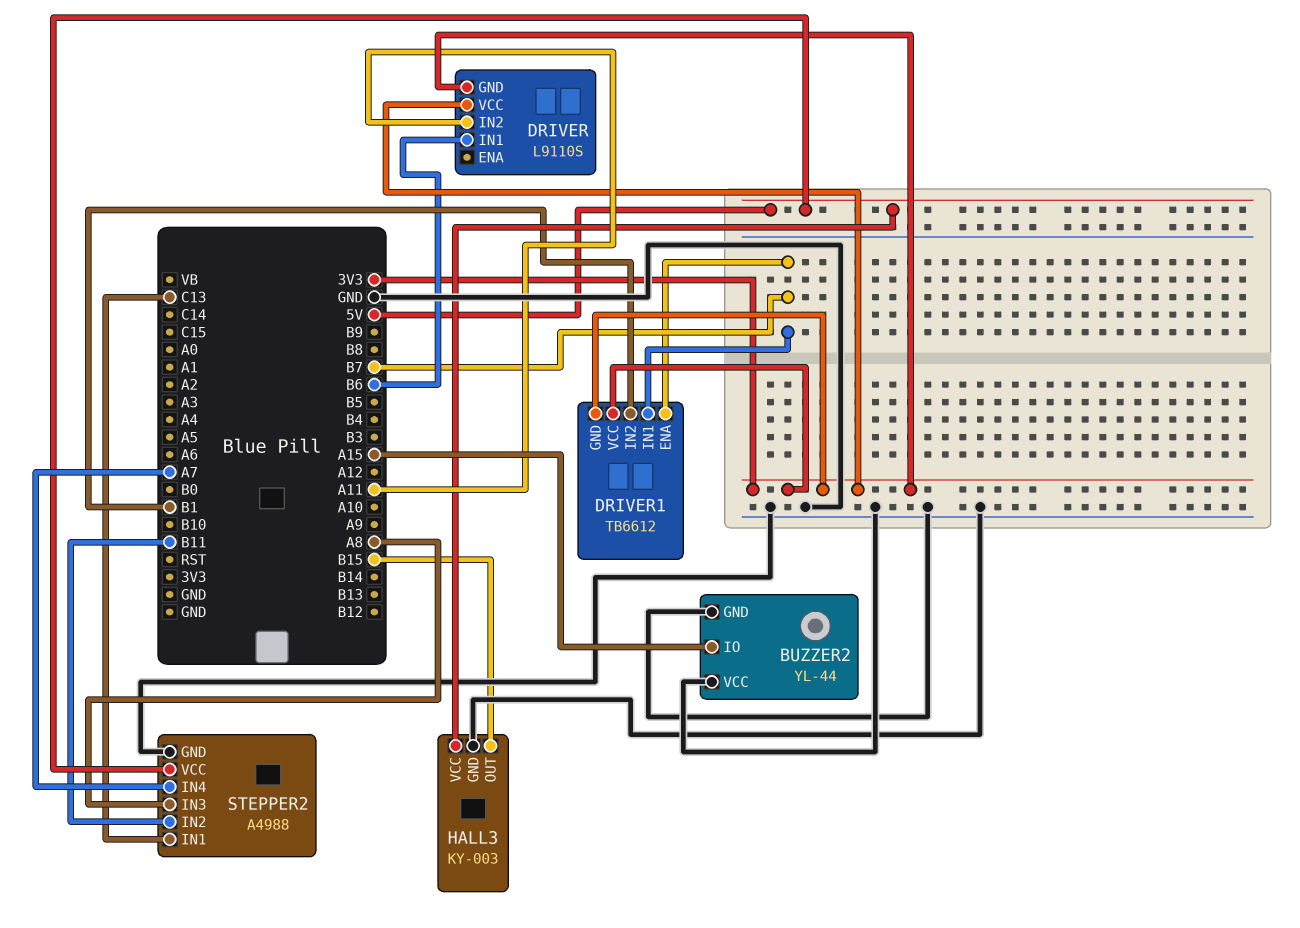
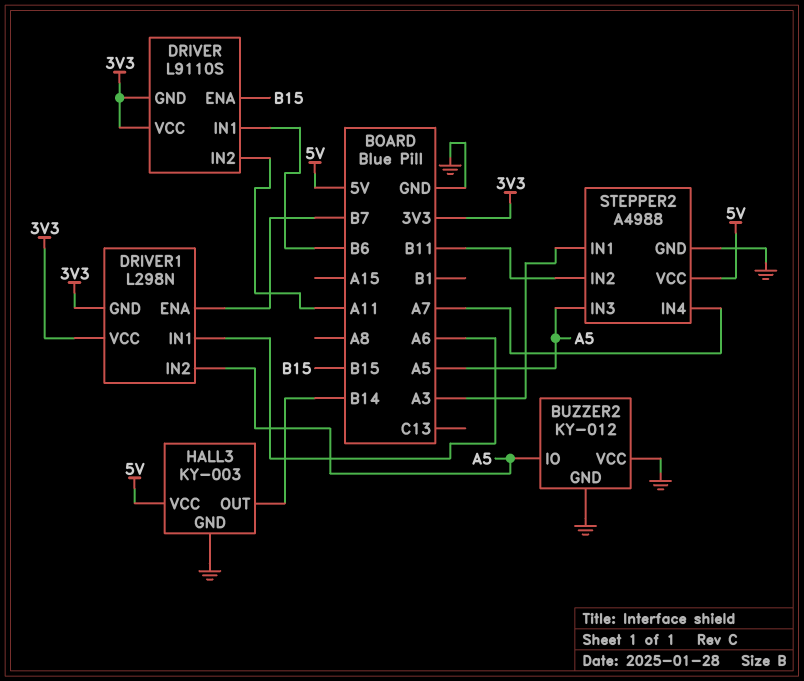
BUZZER2: YL-44 -> KY-012
BUZZER2 pin IO: A15 -> A5
DRIVER pin ENA: none -> B15
DRIVER1: TB6612 -> L298N
DRIVER1 pin IN1: B7 -> A6
DRIVER1 pin IN2: B1 -> A5
HALL3 pin OUT: B15 -> B14
STEPPER2 pin IN1: C13 -> A3
STEPPER2 pin IN3: A8 -> A5

